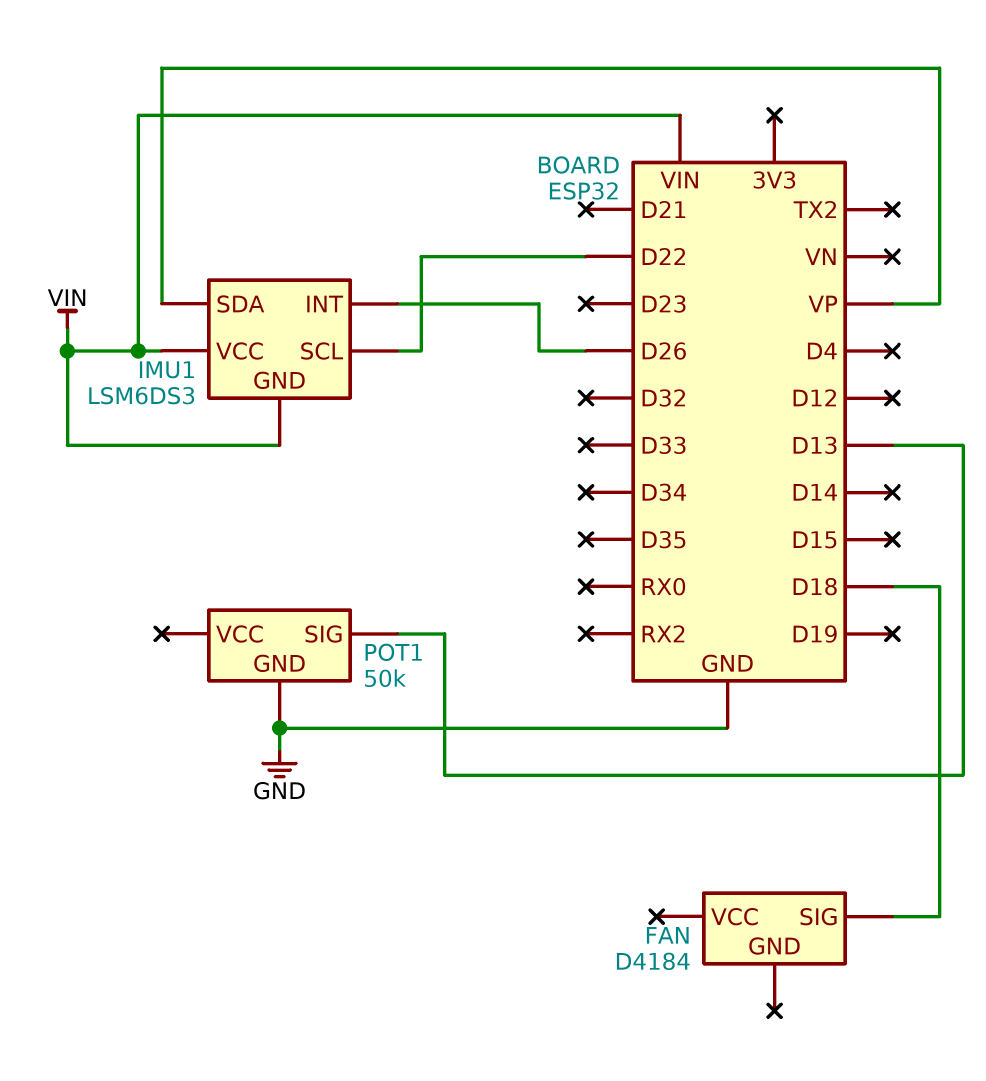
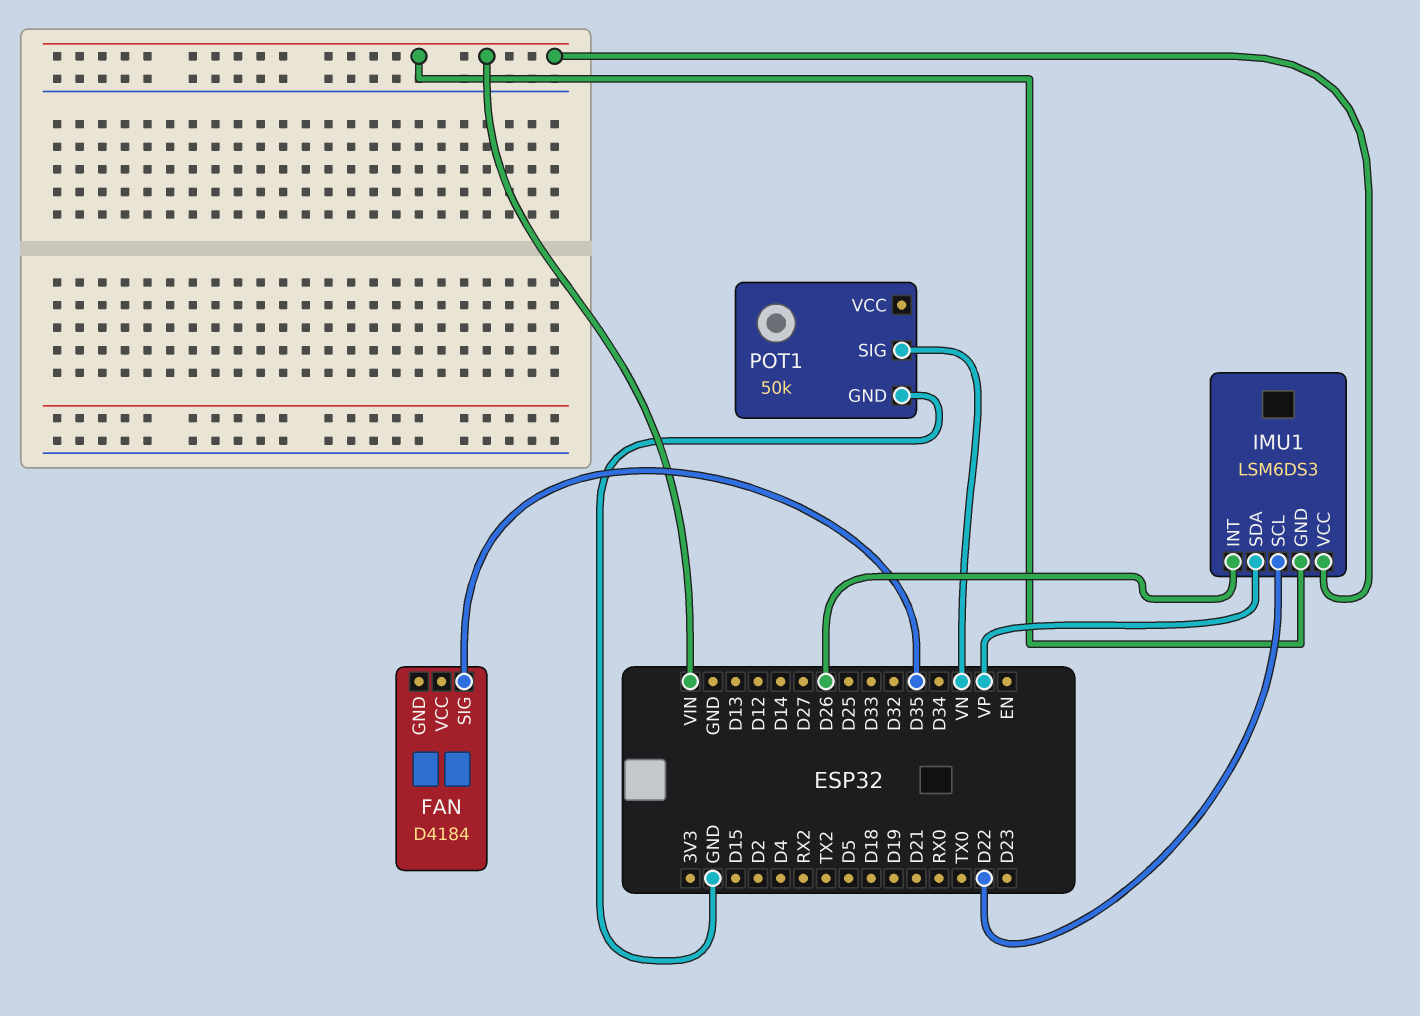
FAN pin SIG: D18 -> D35
POT1 pin SIG: D13 -> VN

